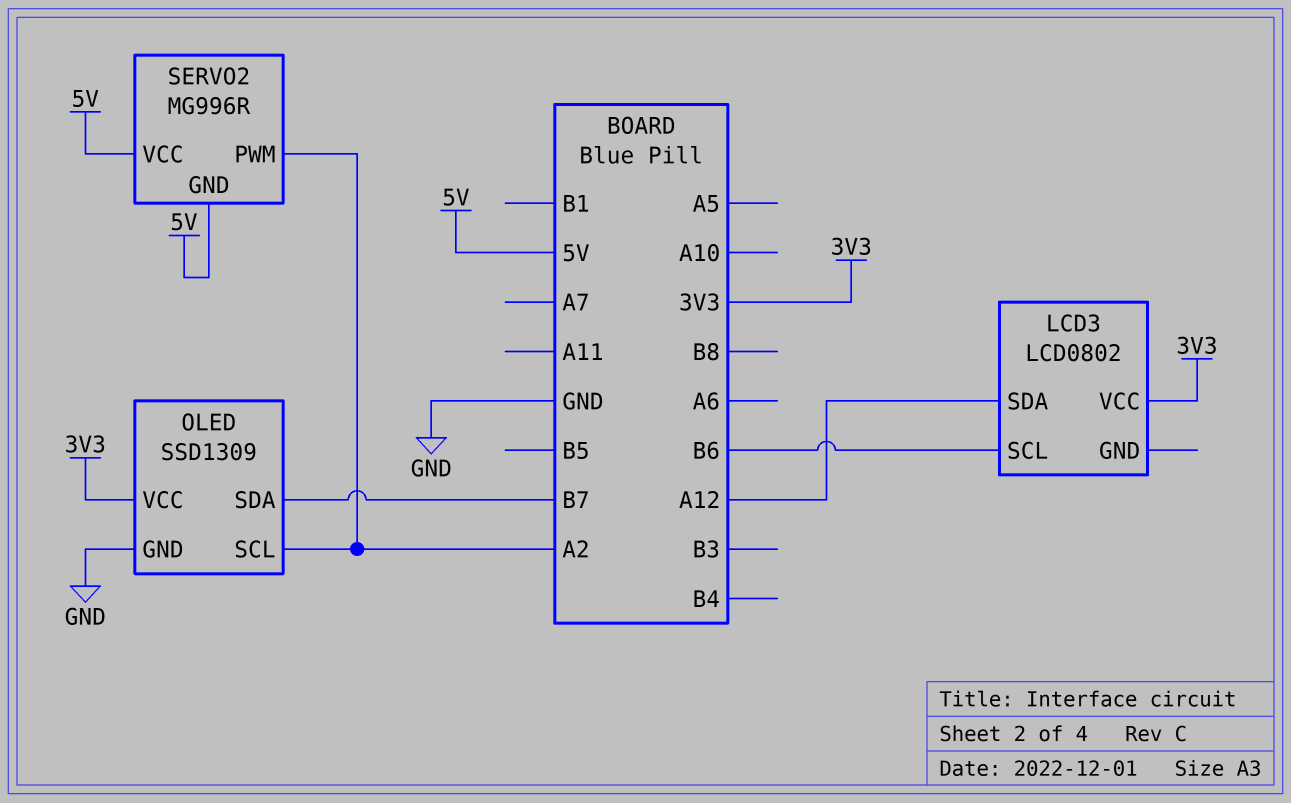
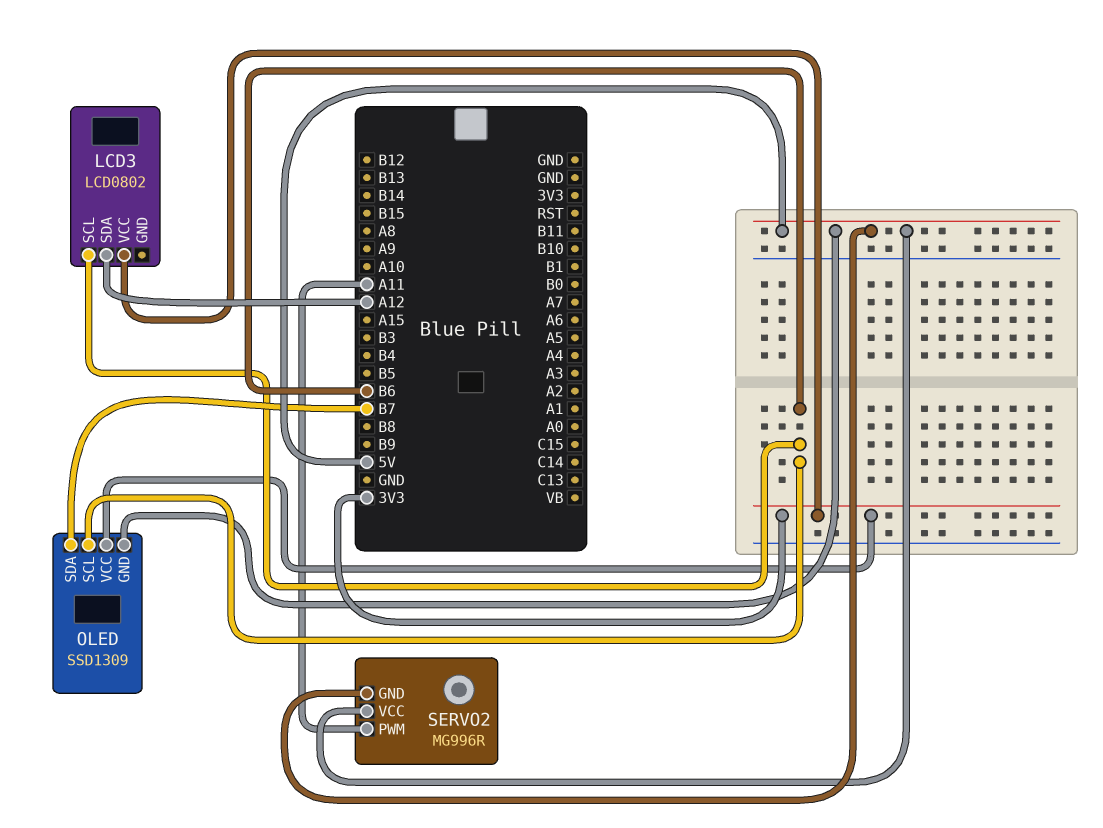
OLED pin GND: GND -> 5V
OLED pin SCL: A2 -> B6
SERVO2 pin PWM: A2 -> A11

